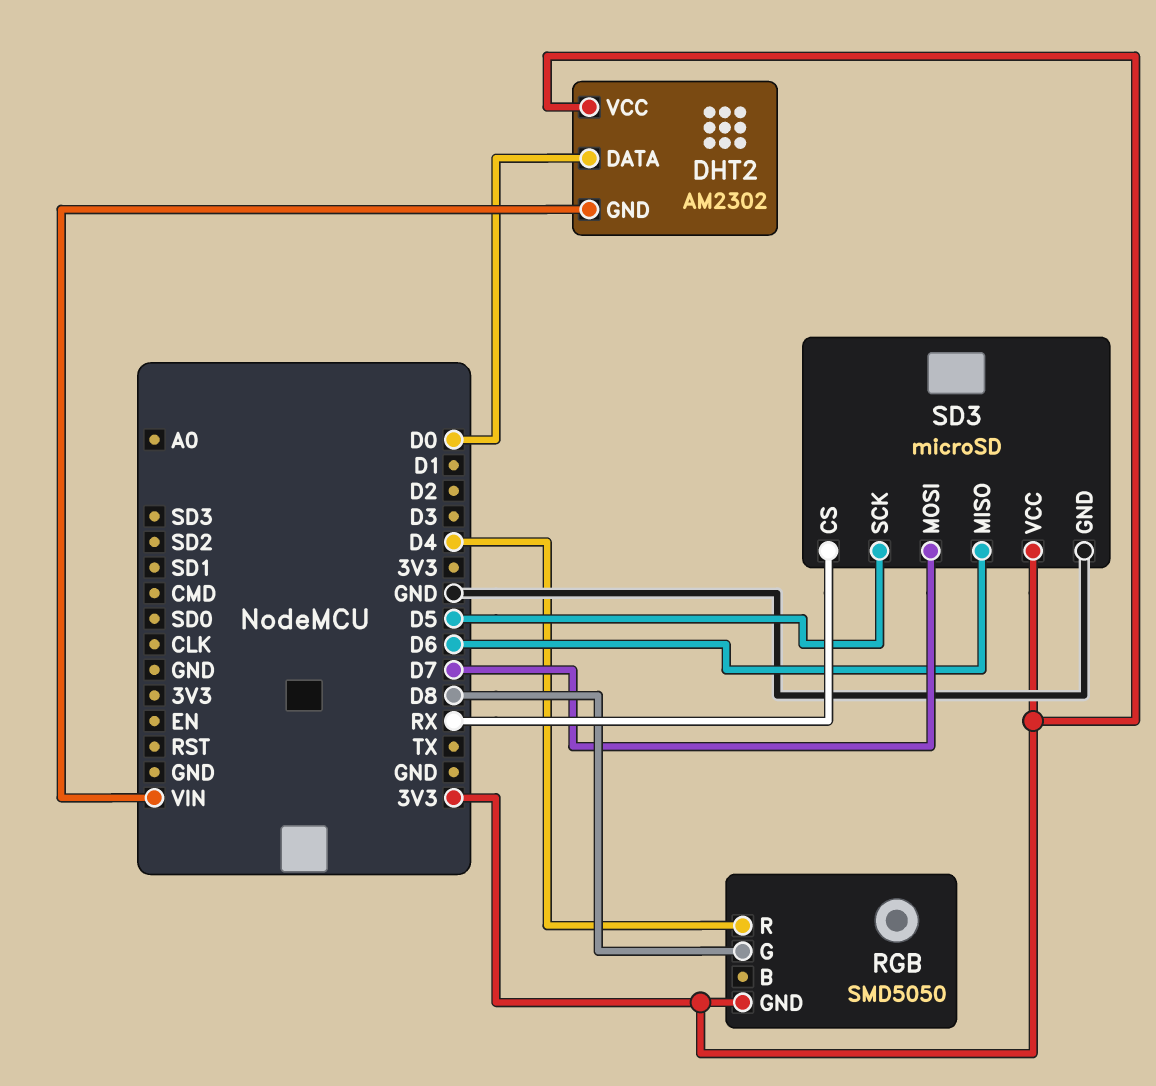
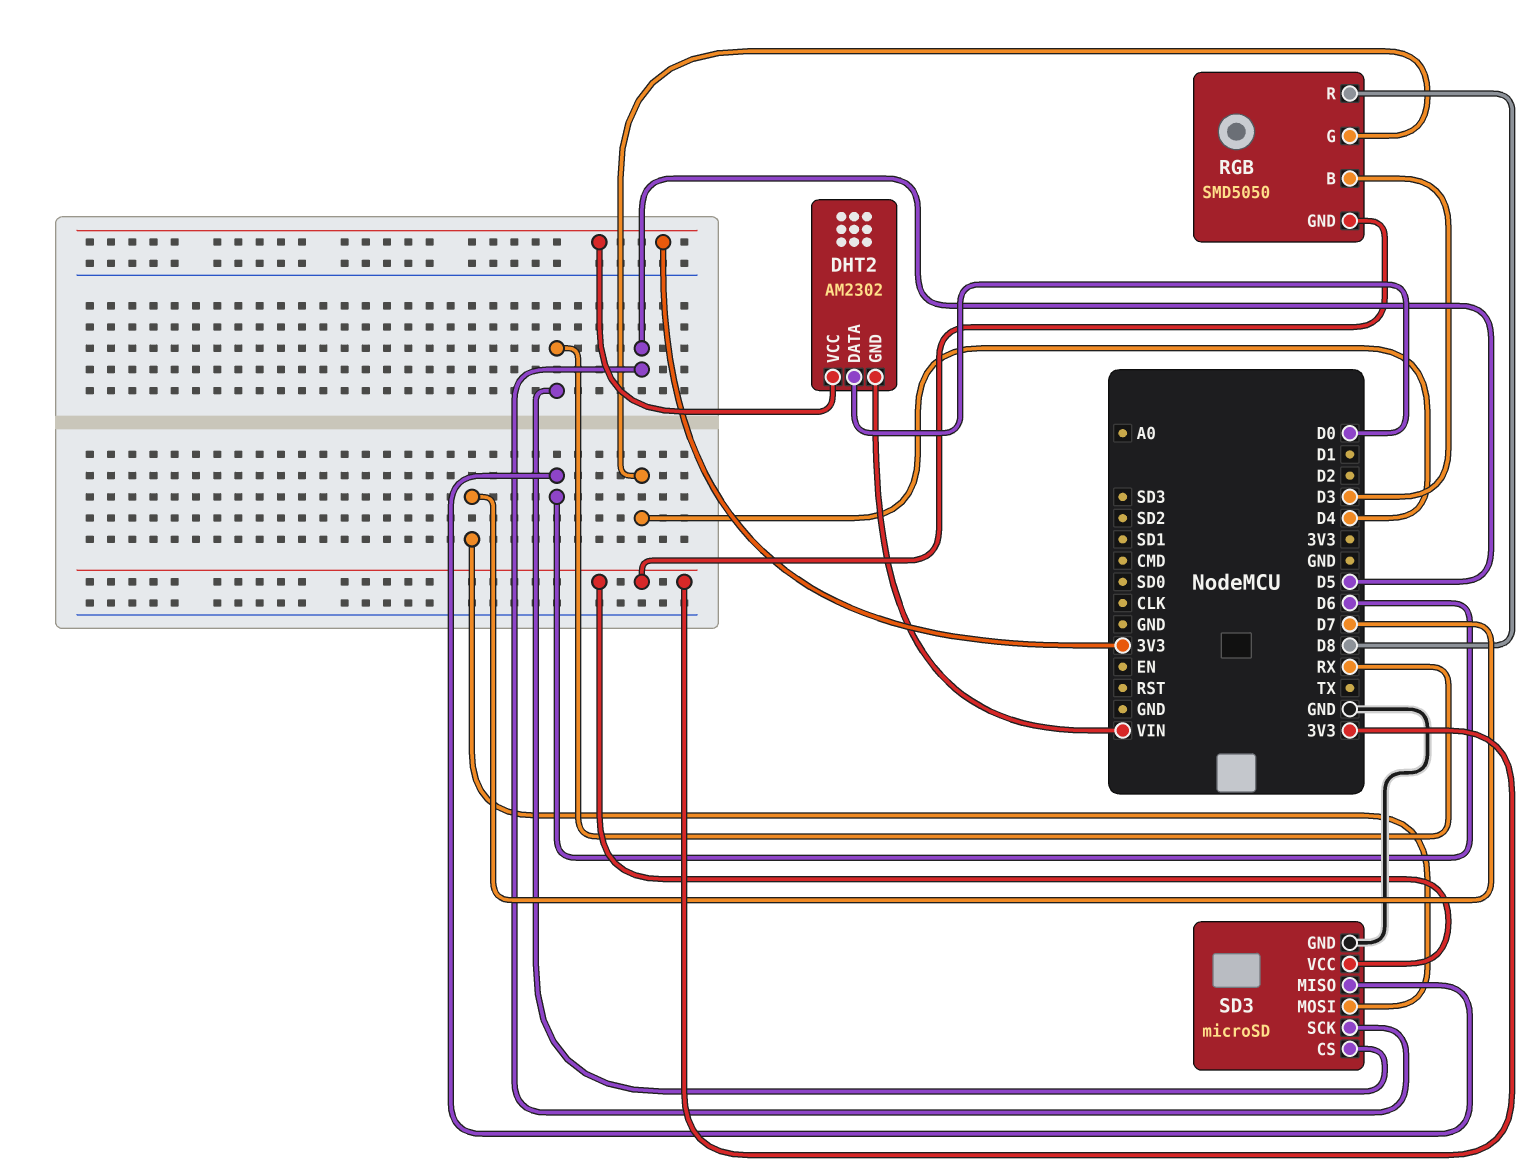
RGB pin B: none -> D3
RGB pin G: D8 -> D4
RGB pin R: D4 -> D8

